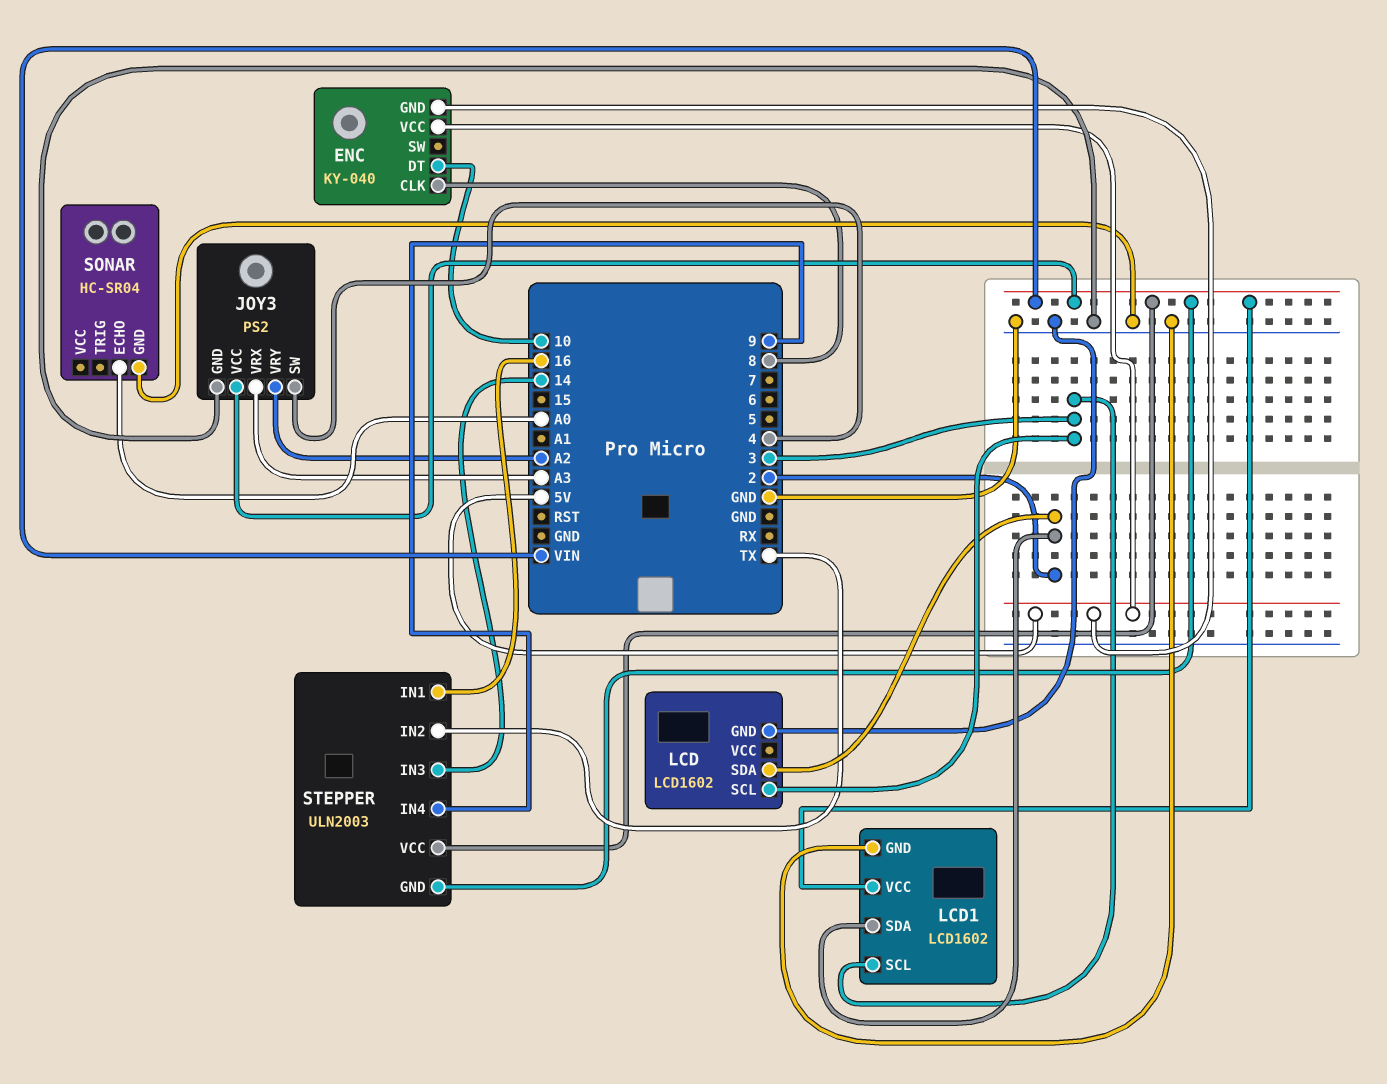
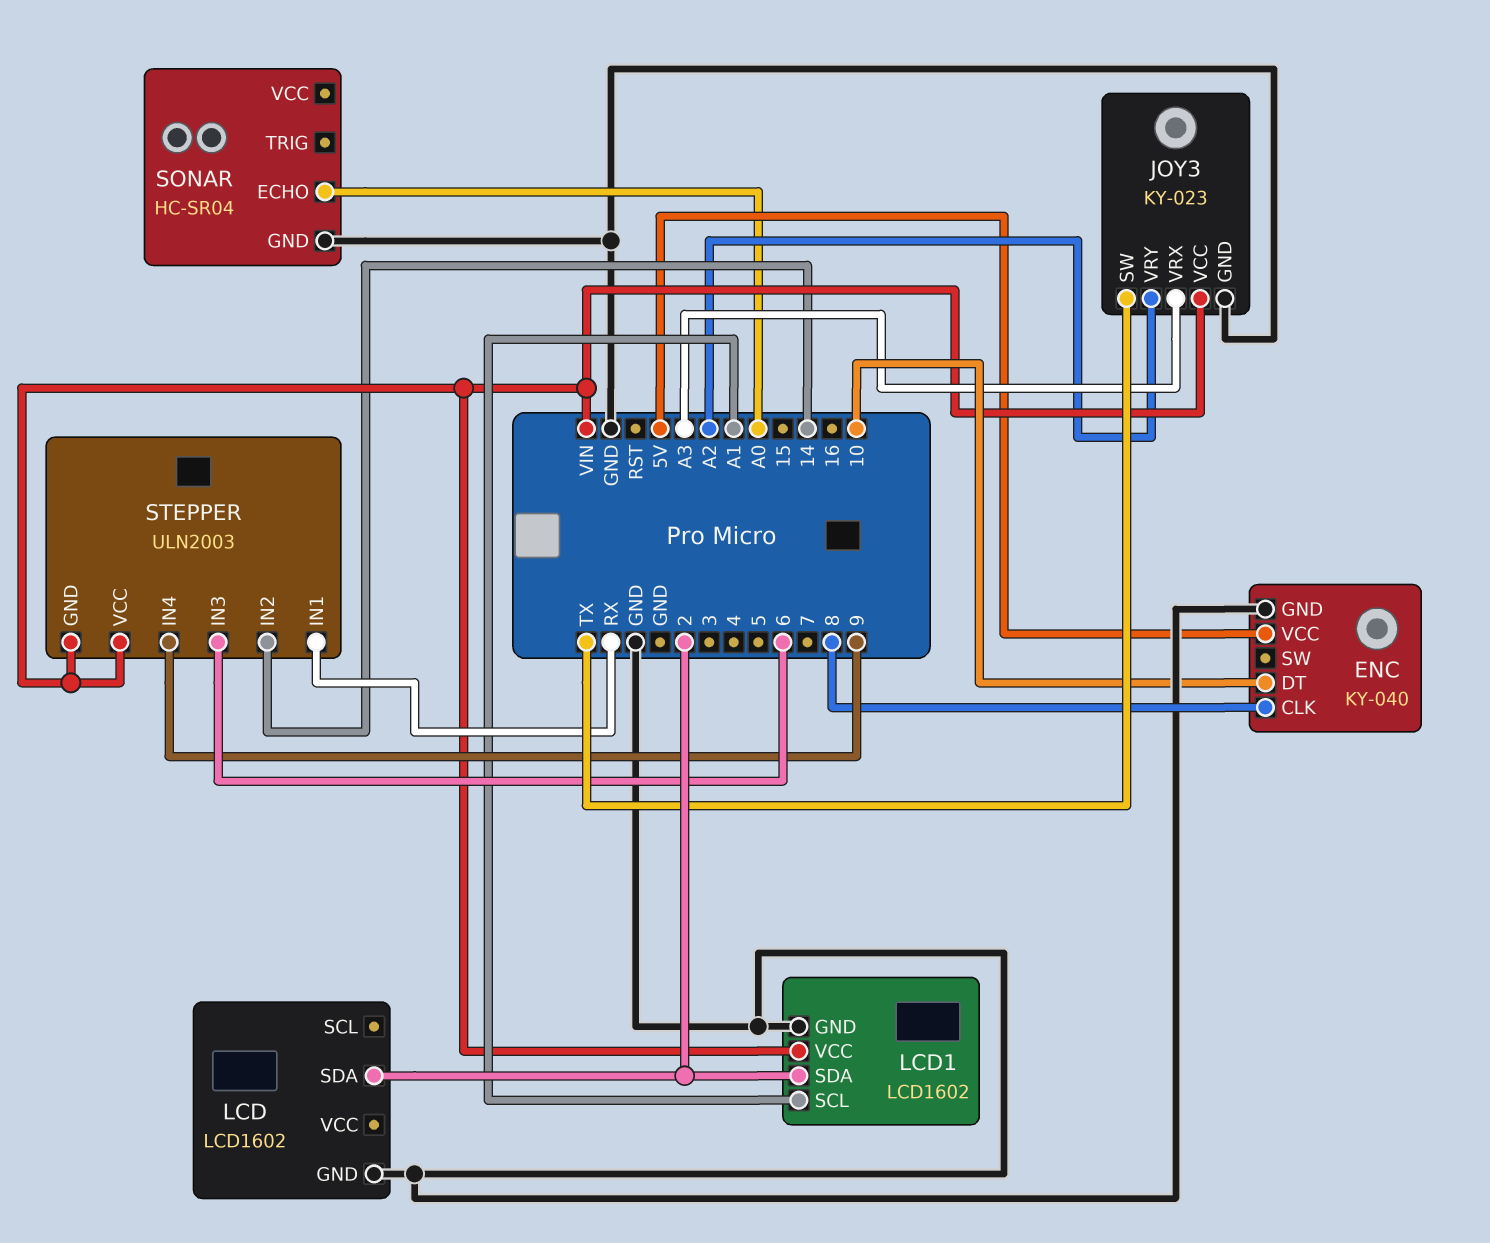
ENC pin GND: 5V -> GND
JOY3: PS2 -> KY-023
JOY3 pin SW: 4 -> TX
LCD pin SCL: 3 -> none
LCD1 pin SCL: 3 -> A1
STEPPER pin IN1: 16 -> RX
STEPPER pin IN2: TX -> 14
STEPPER pin IN3: 14 -> 6

